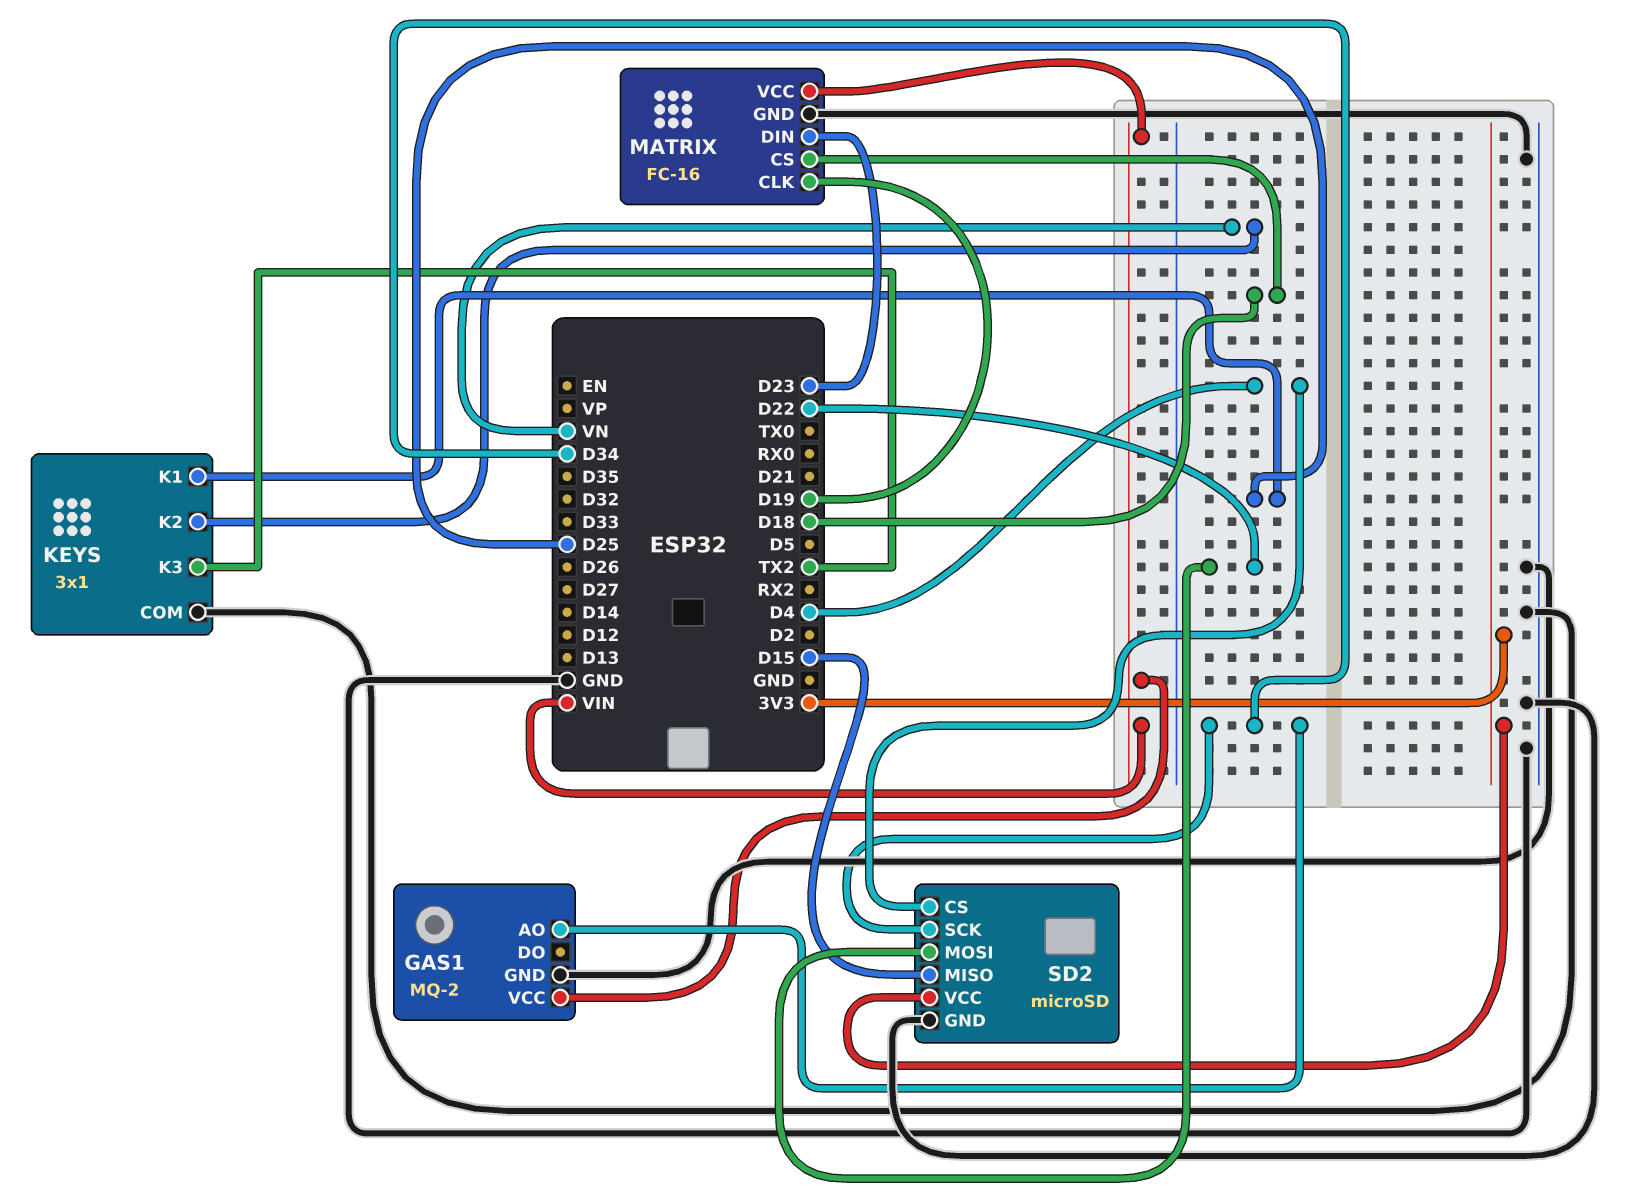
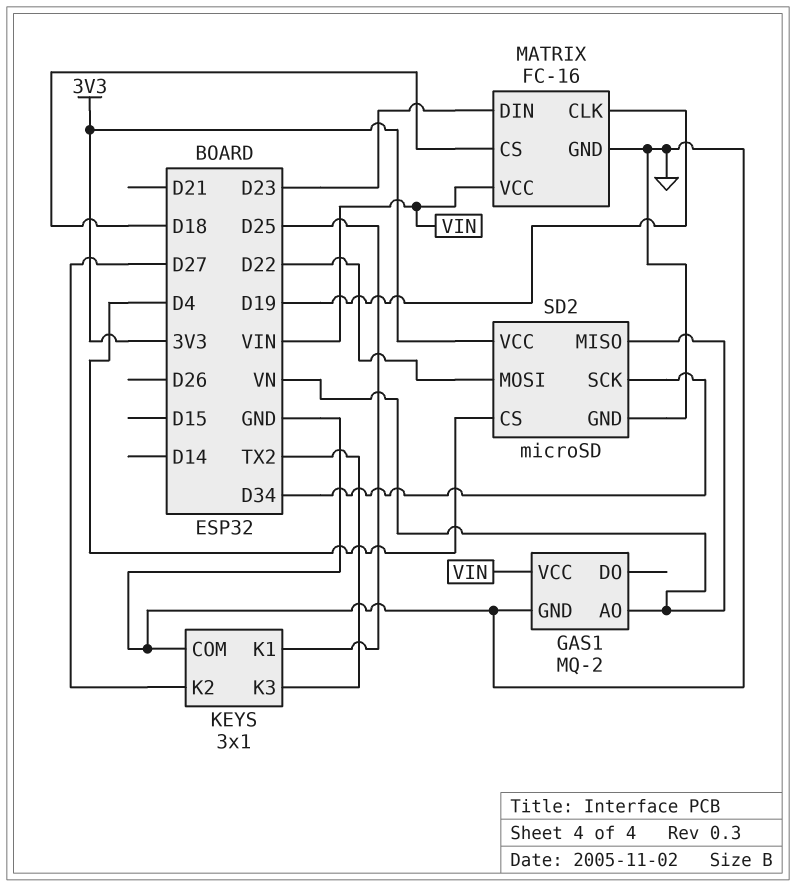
GAS1 pin AO: D34 -> VN
KEYS pin K2: VN -> D27
SD2 pin MISO: D15 -> VN

